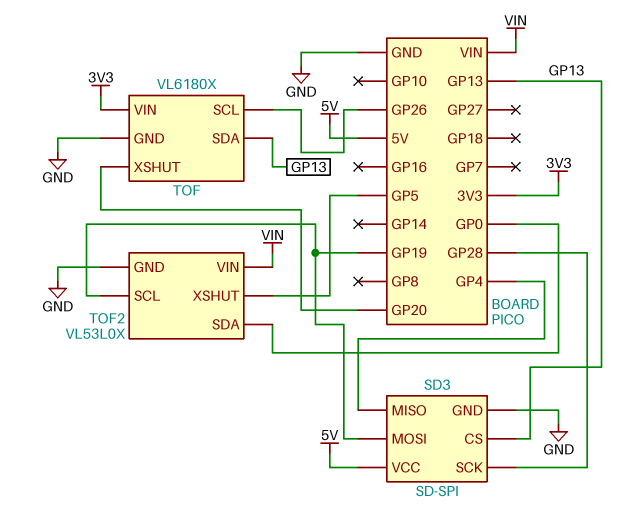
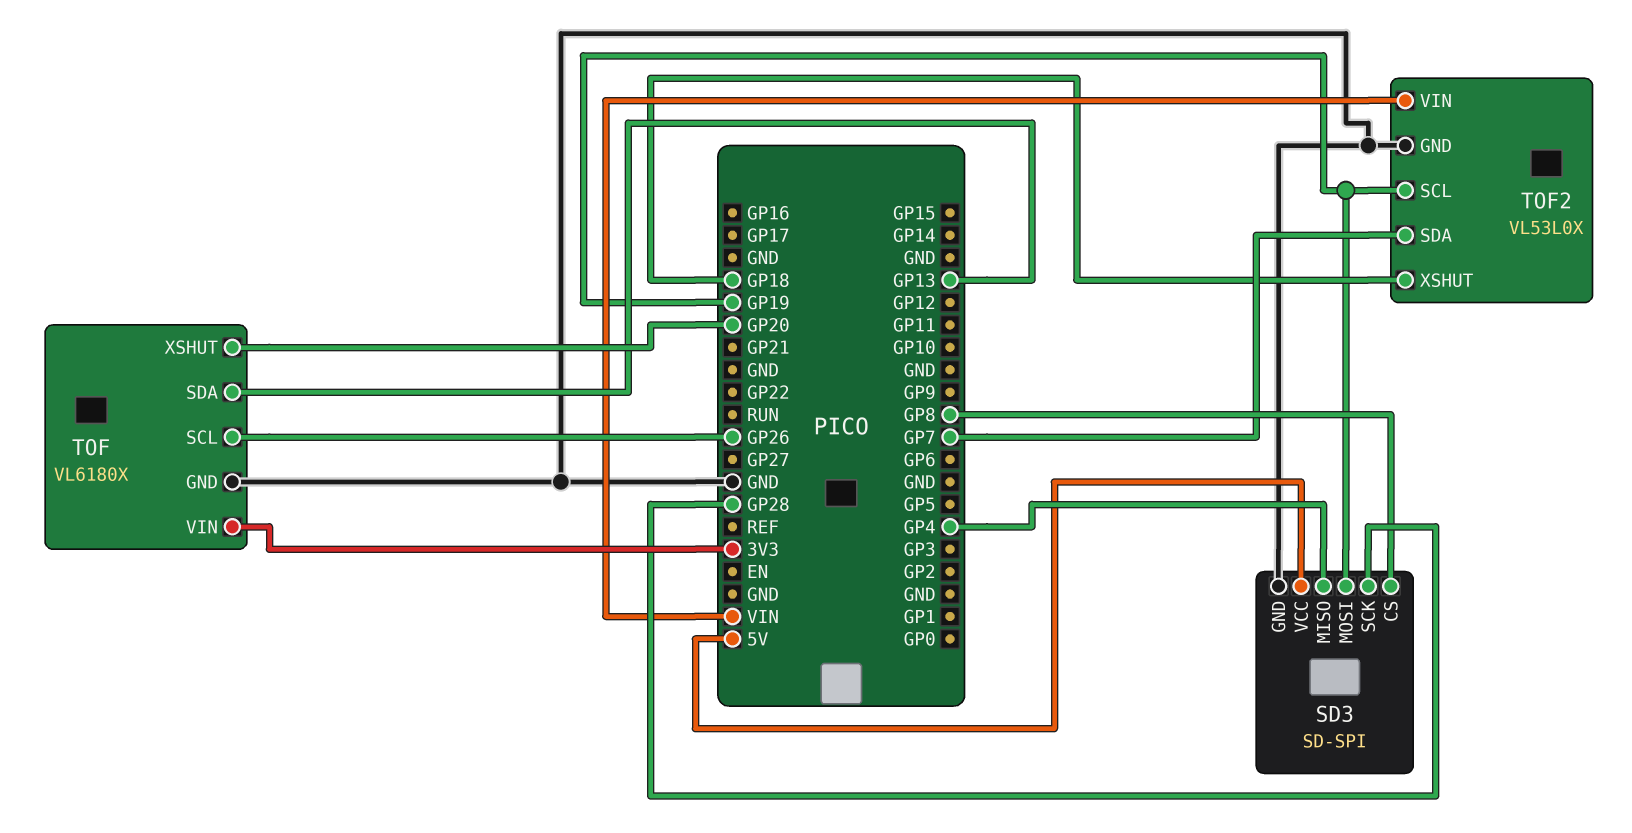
SD3 pin CS: GP13 -> GP8
TOF2 pin SDA: GP0 -> GP7
TOF2 pin XSHUT: GP5 -> GP18

